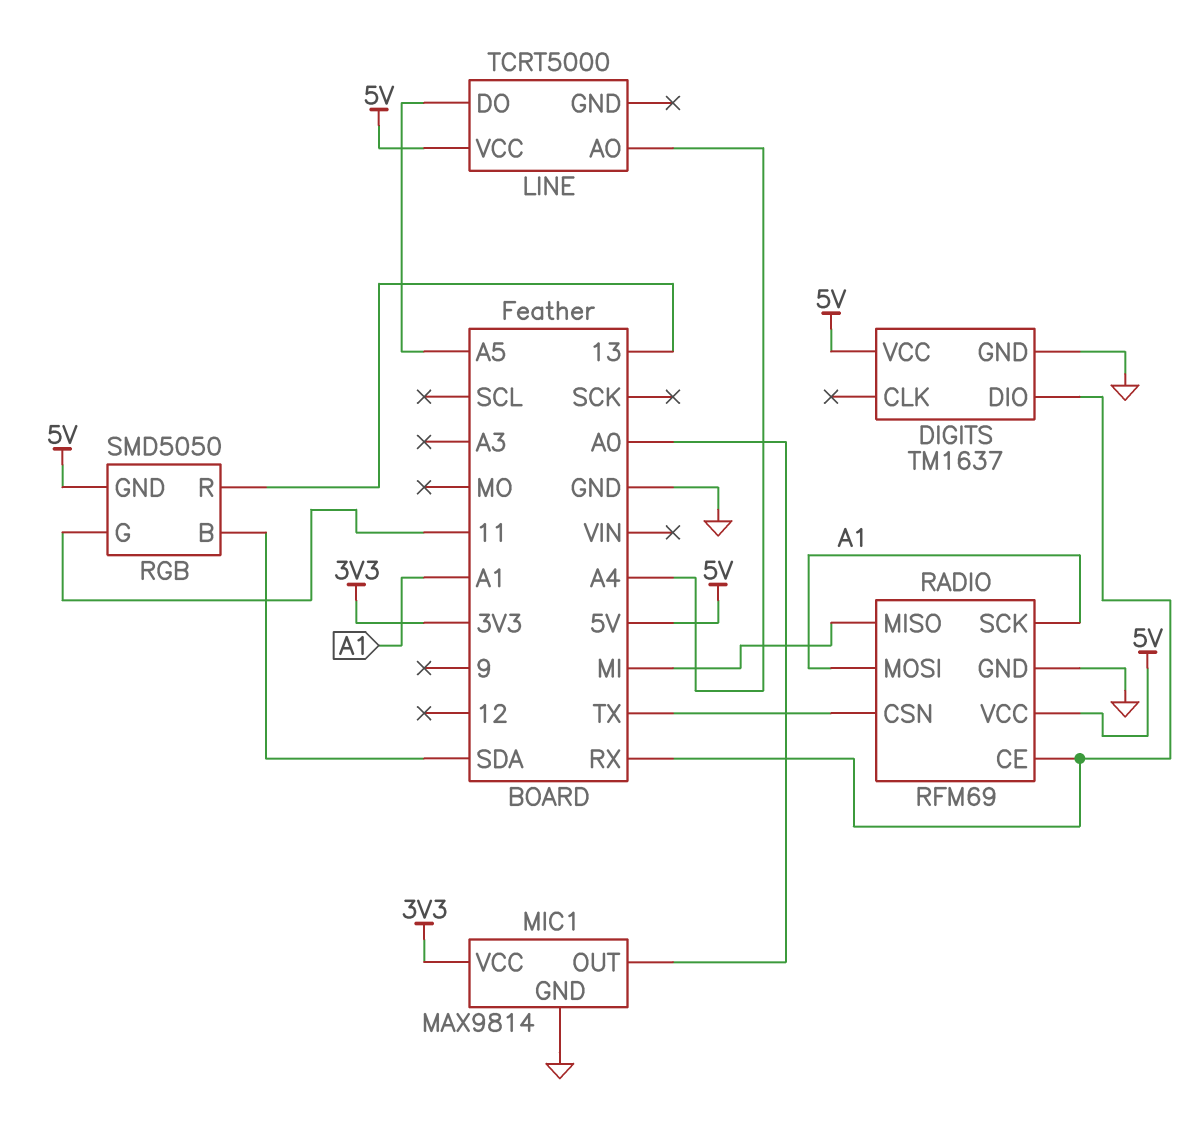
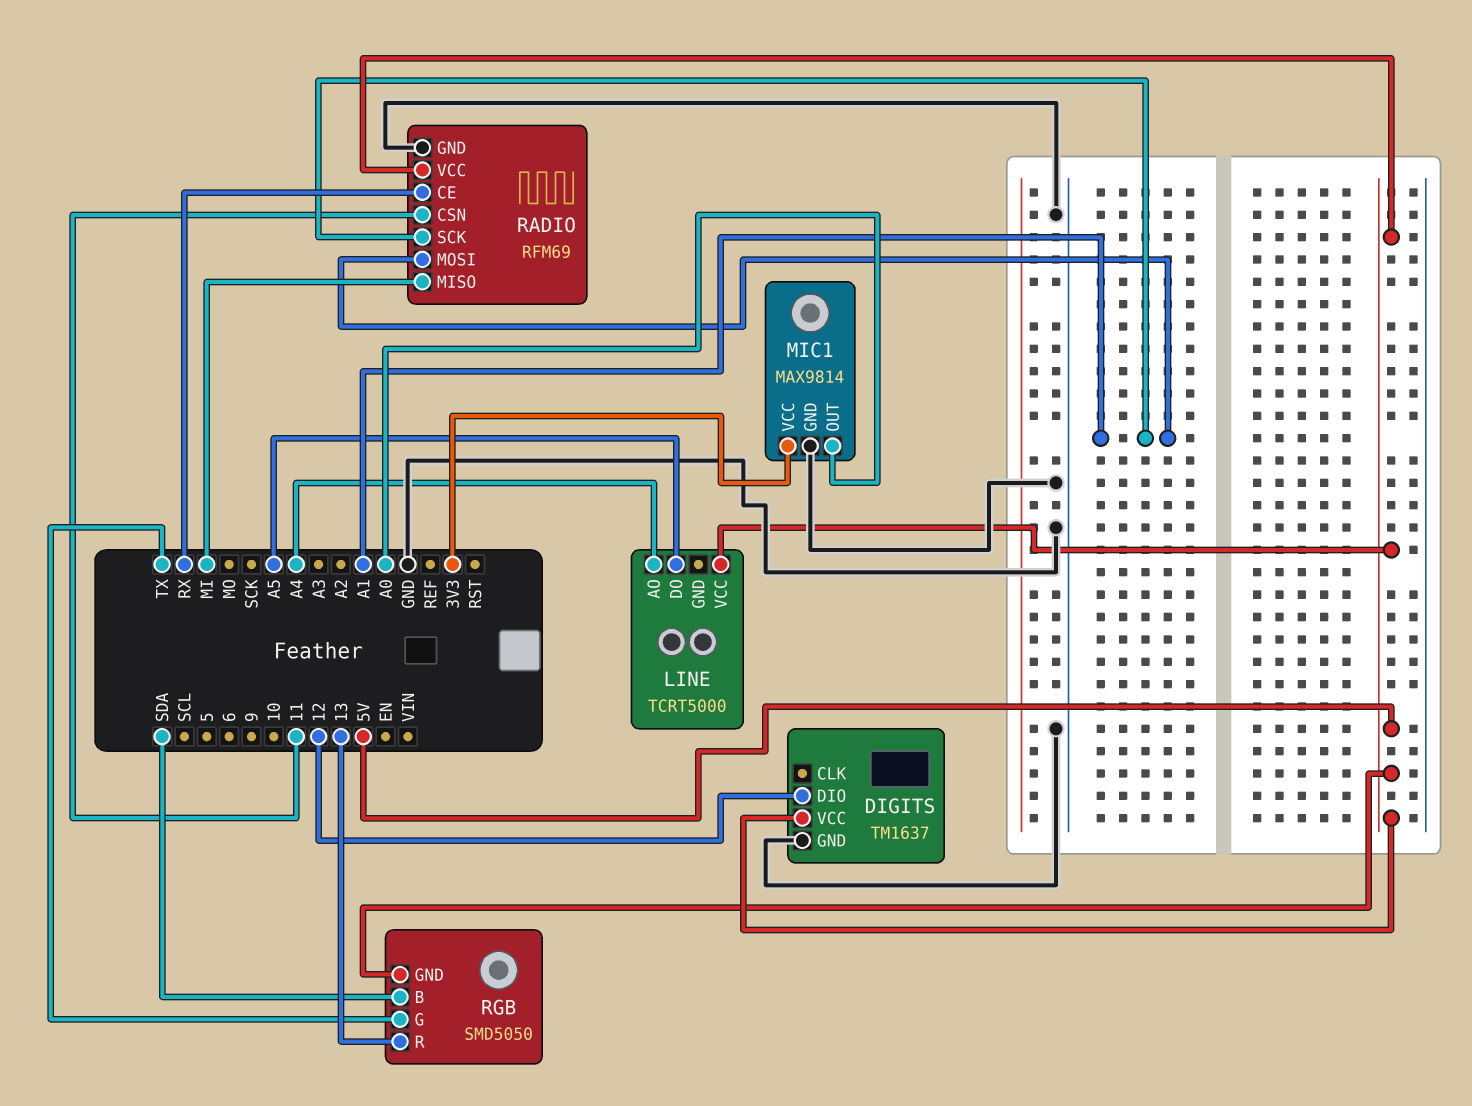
DIGITS pin DIO: RX -> 12
RADIO pin CSN: TX -> 11
RGB pin G: 11 -> TX

